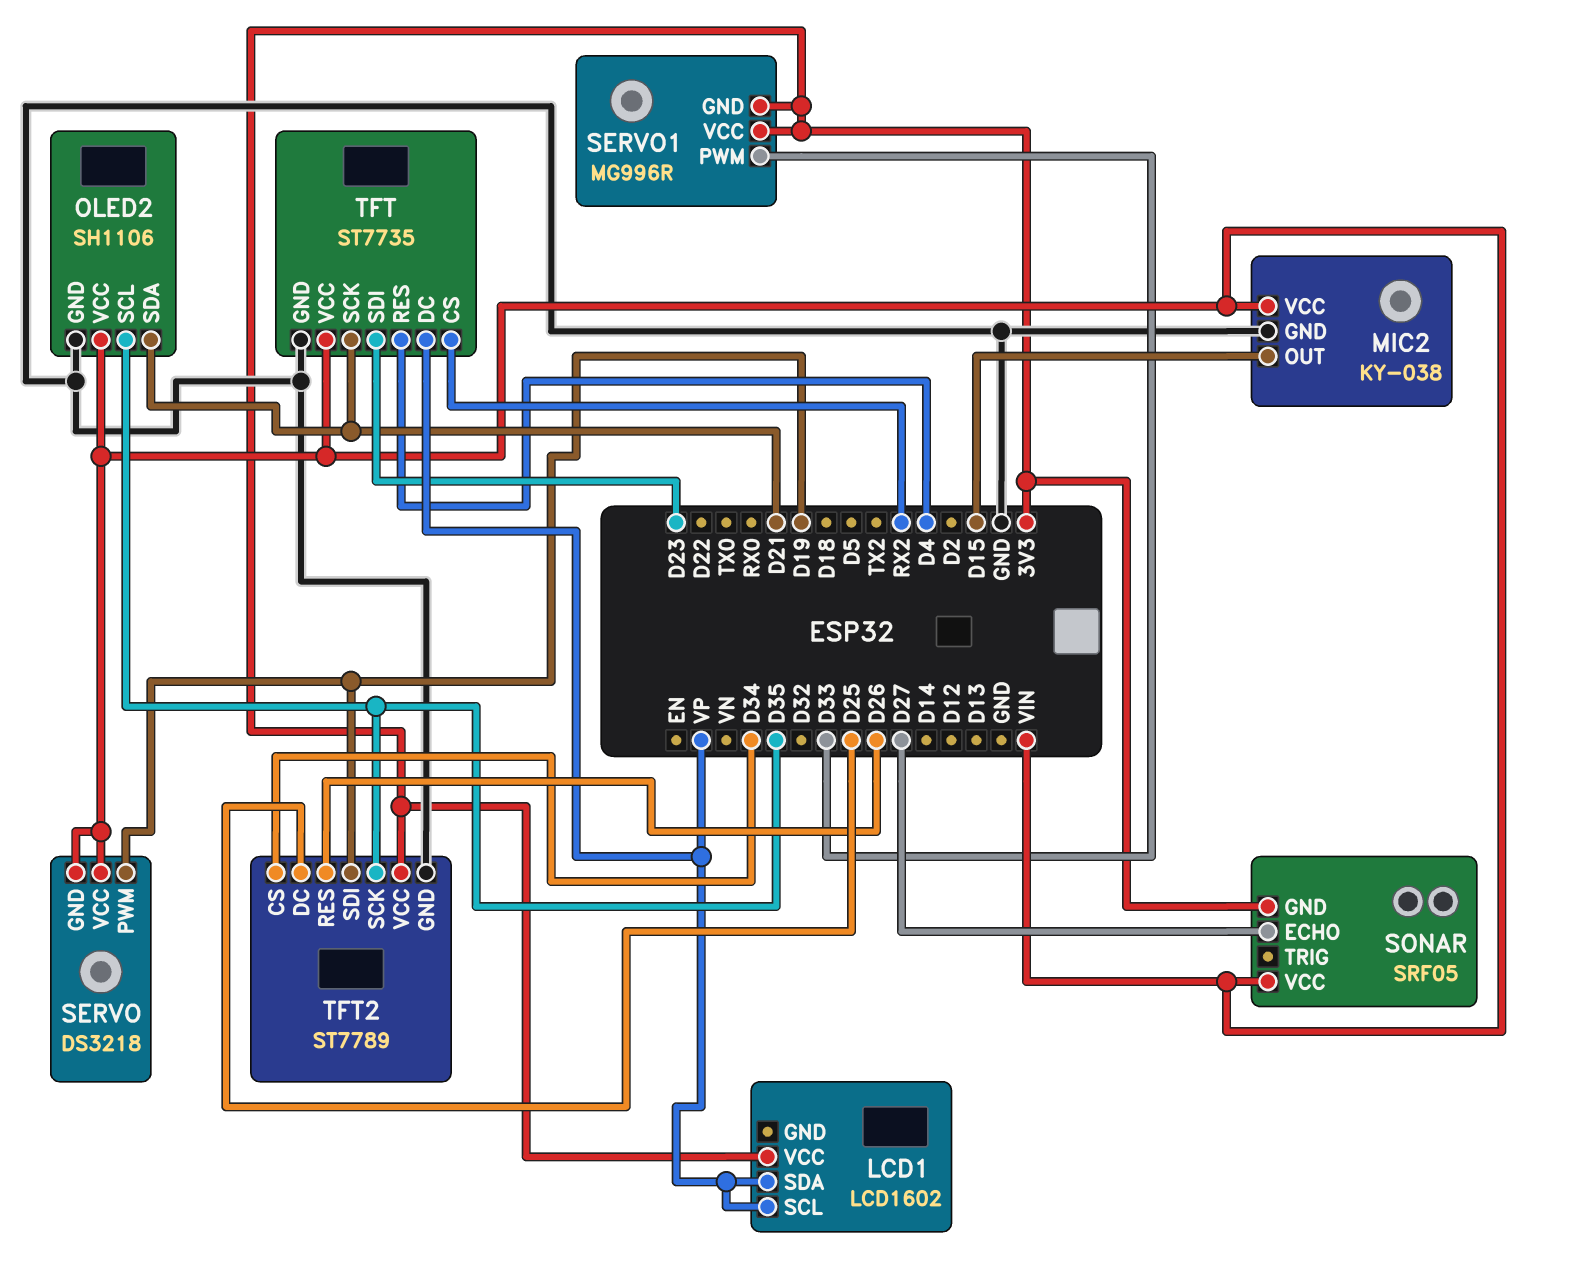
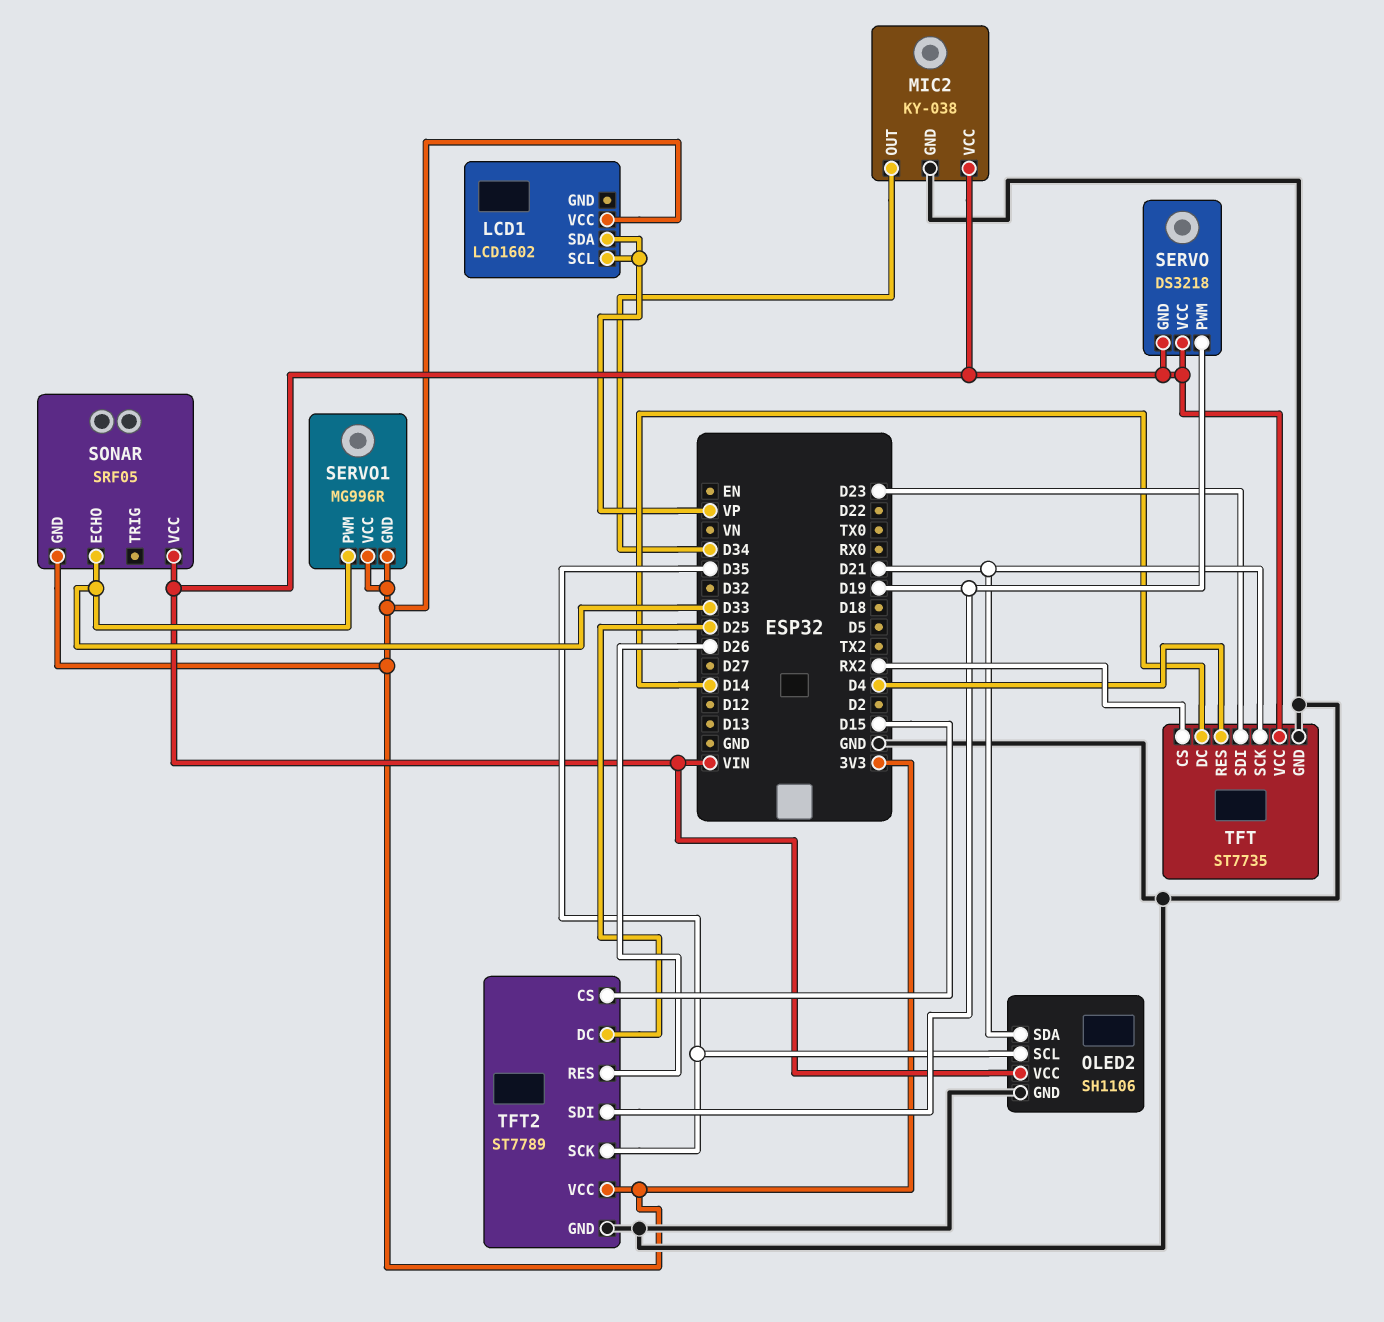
MIC2 pin OUT: D15 -> D34
SONAR pin ECHO: D27 -> D33
TFT pin DC: VP -> D14
TFT2 pin CS: D34 -> D15

